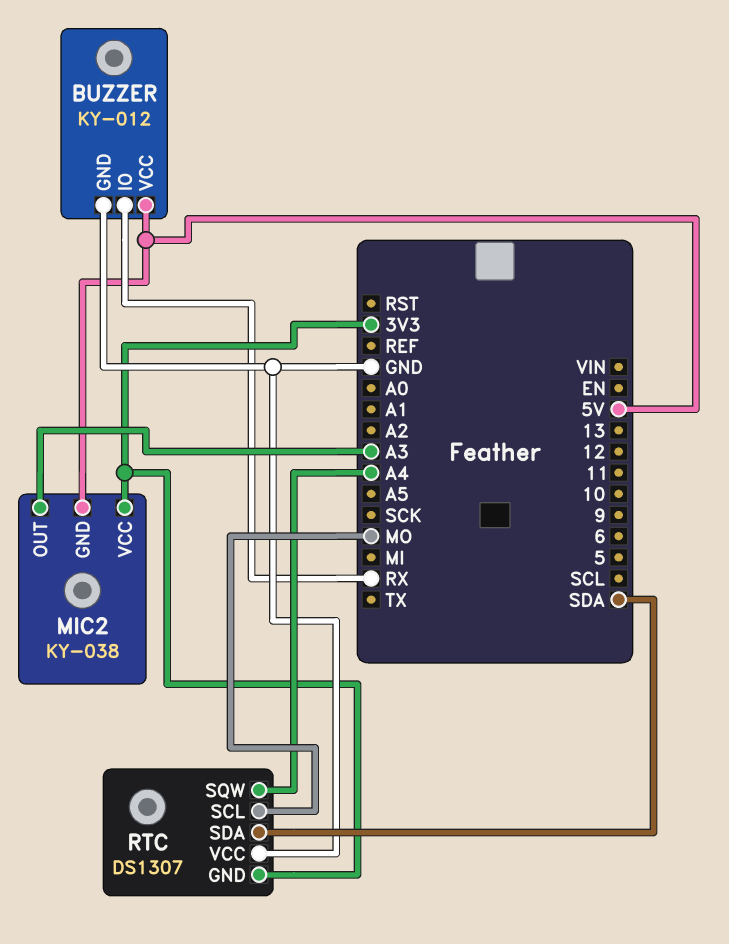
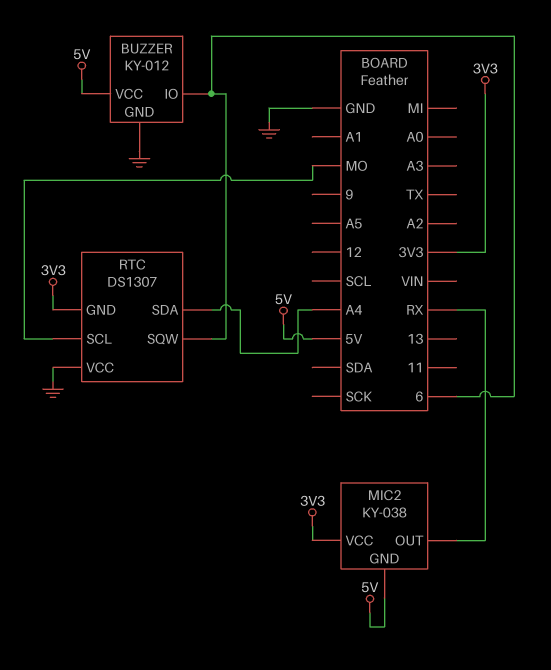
BUZZER pin IO: RX -> 6
MIC2 pin OUT: A3 -> RX
RTC pin SDA: SDA -> A4
RTC pin SQW: A4 -> 6

